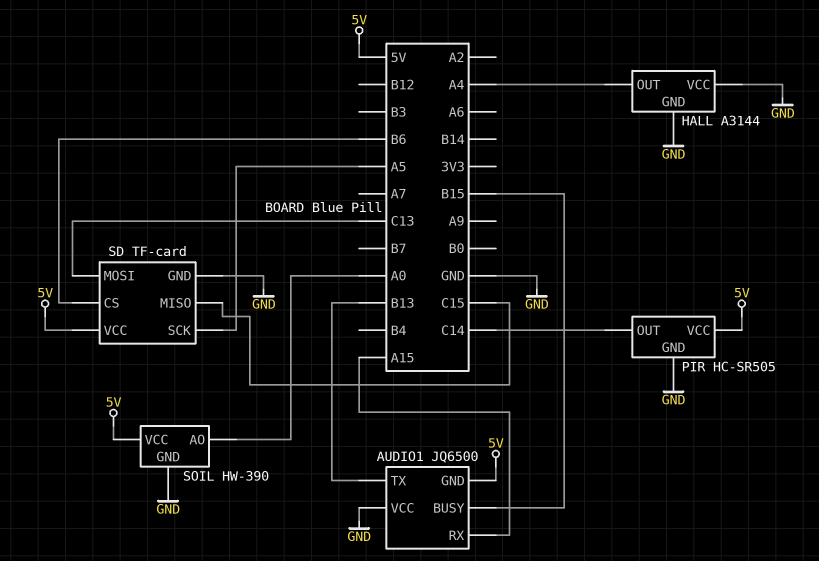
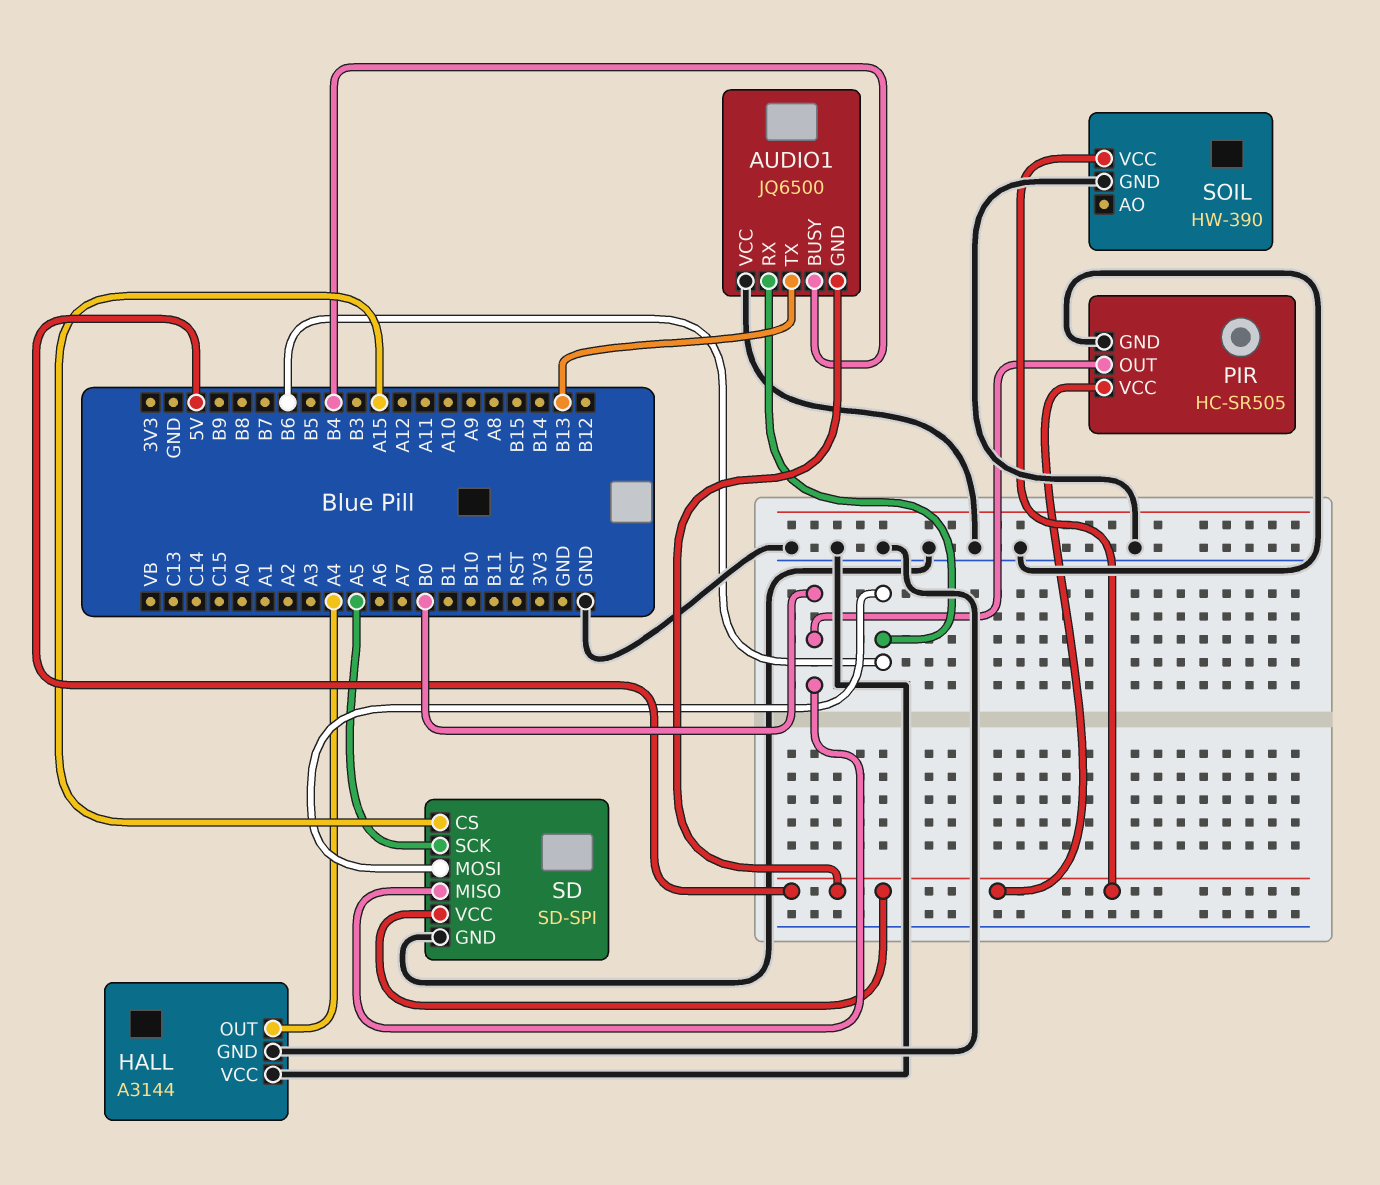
AUDIO1 pin BUSY: B15 -> B4
AUDIO1 pin RX: A15 -> B6
PIR pin OUT: C14 -> B0
SD: TF-card -> SD-SPI
SD pin CS: B6 -> A15
SD pin MISO: C15 -> B0
SD pin MOSI: C13 -> B6
SOIL pin AO: A0 -> none

